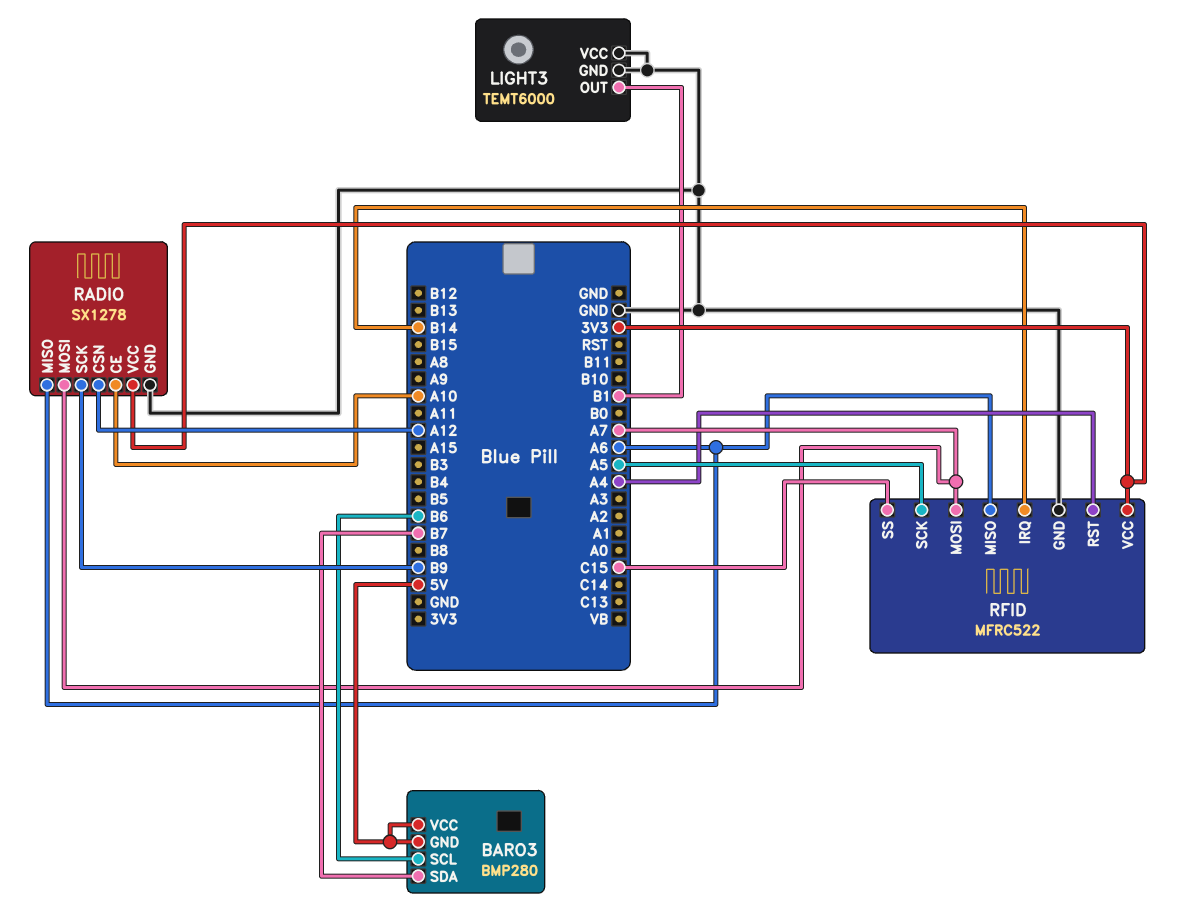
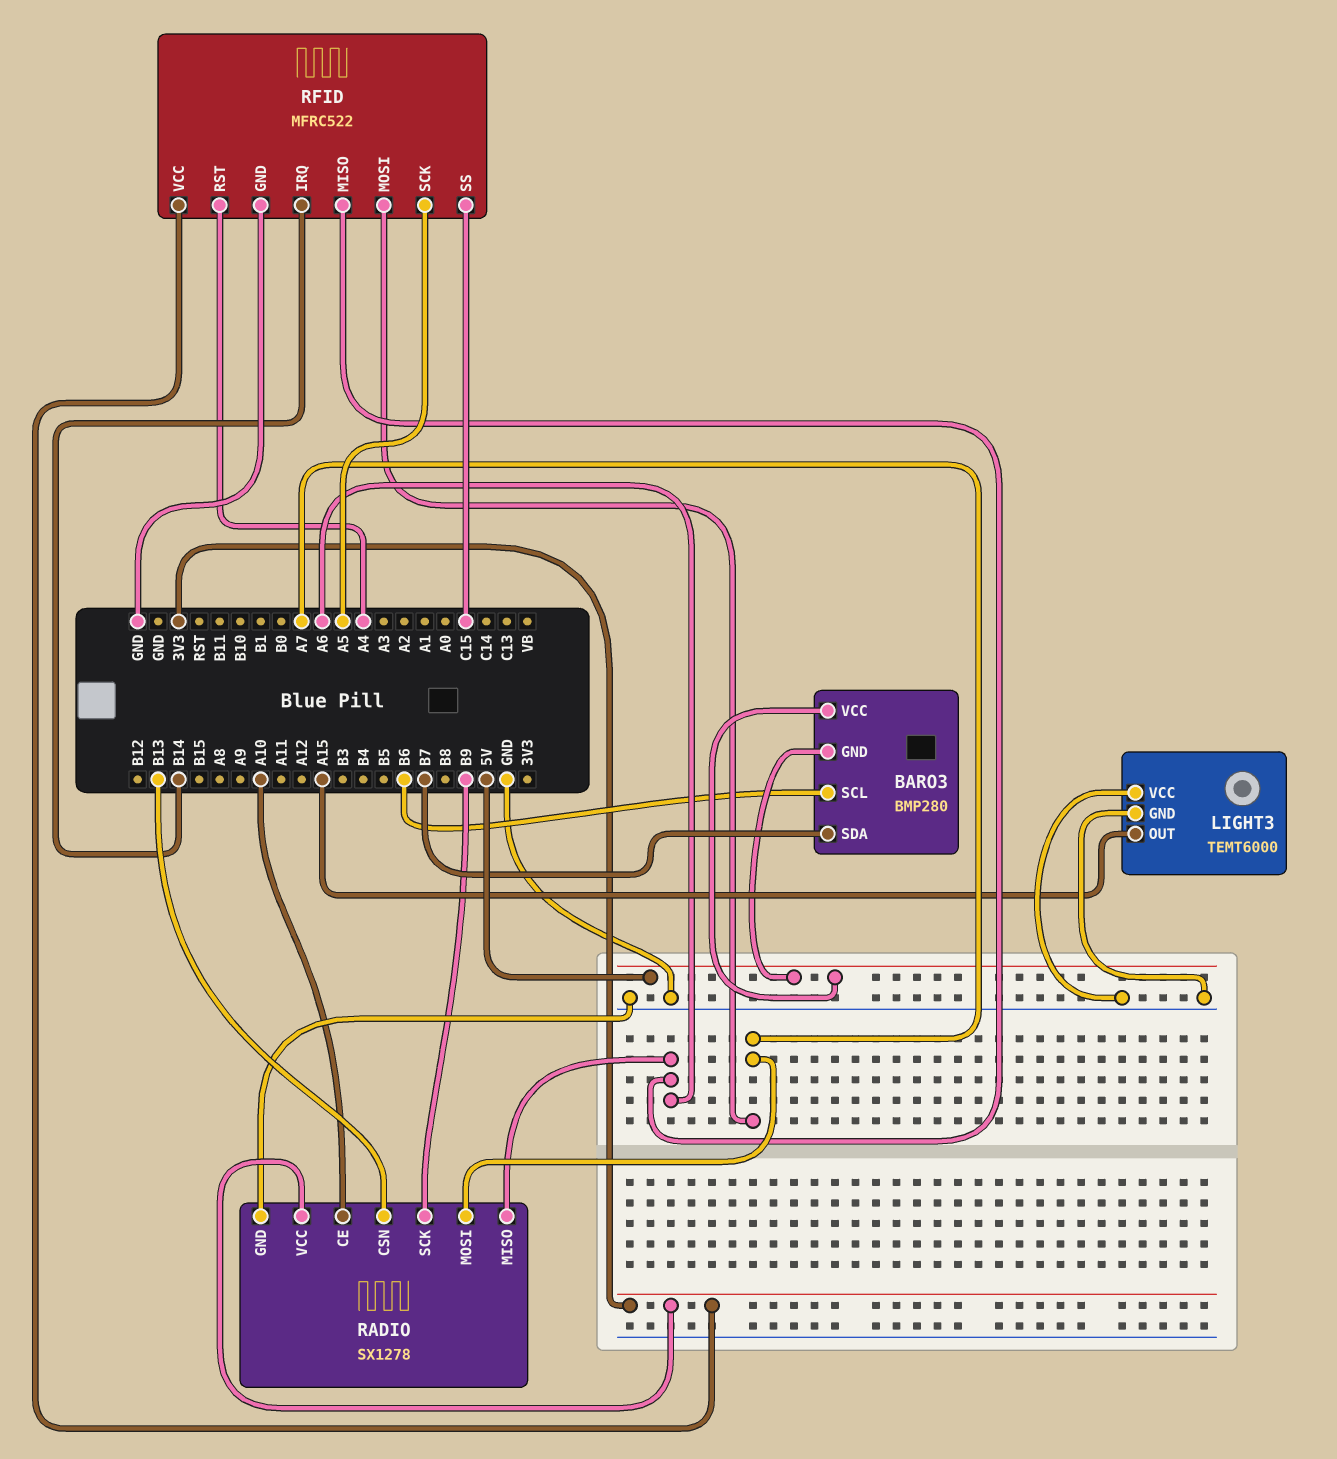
LIGHT3 pin OUT: B1 -> A15
RADIO pin CSN: A12 -> B13

